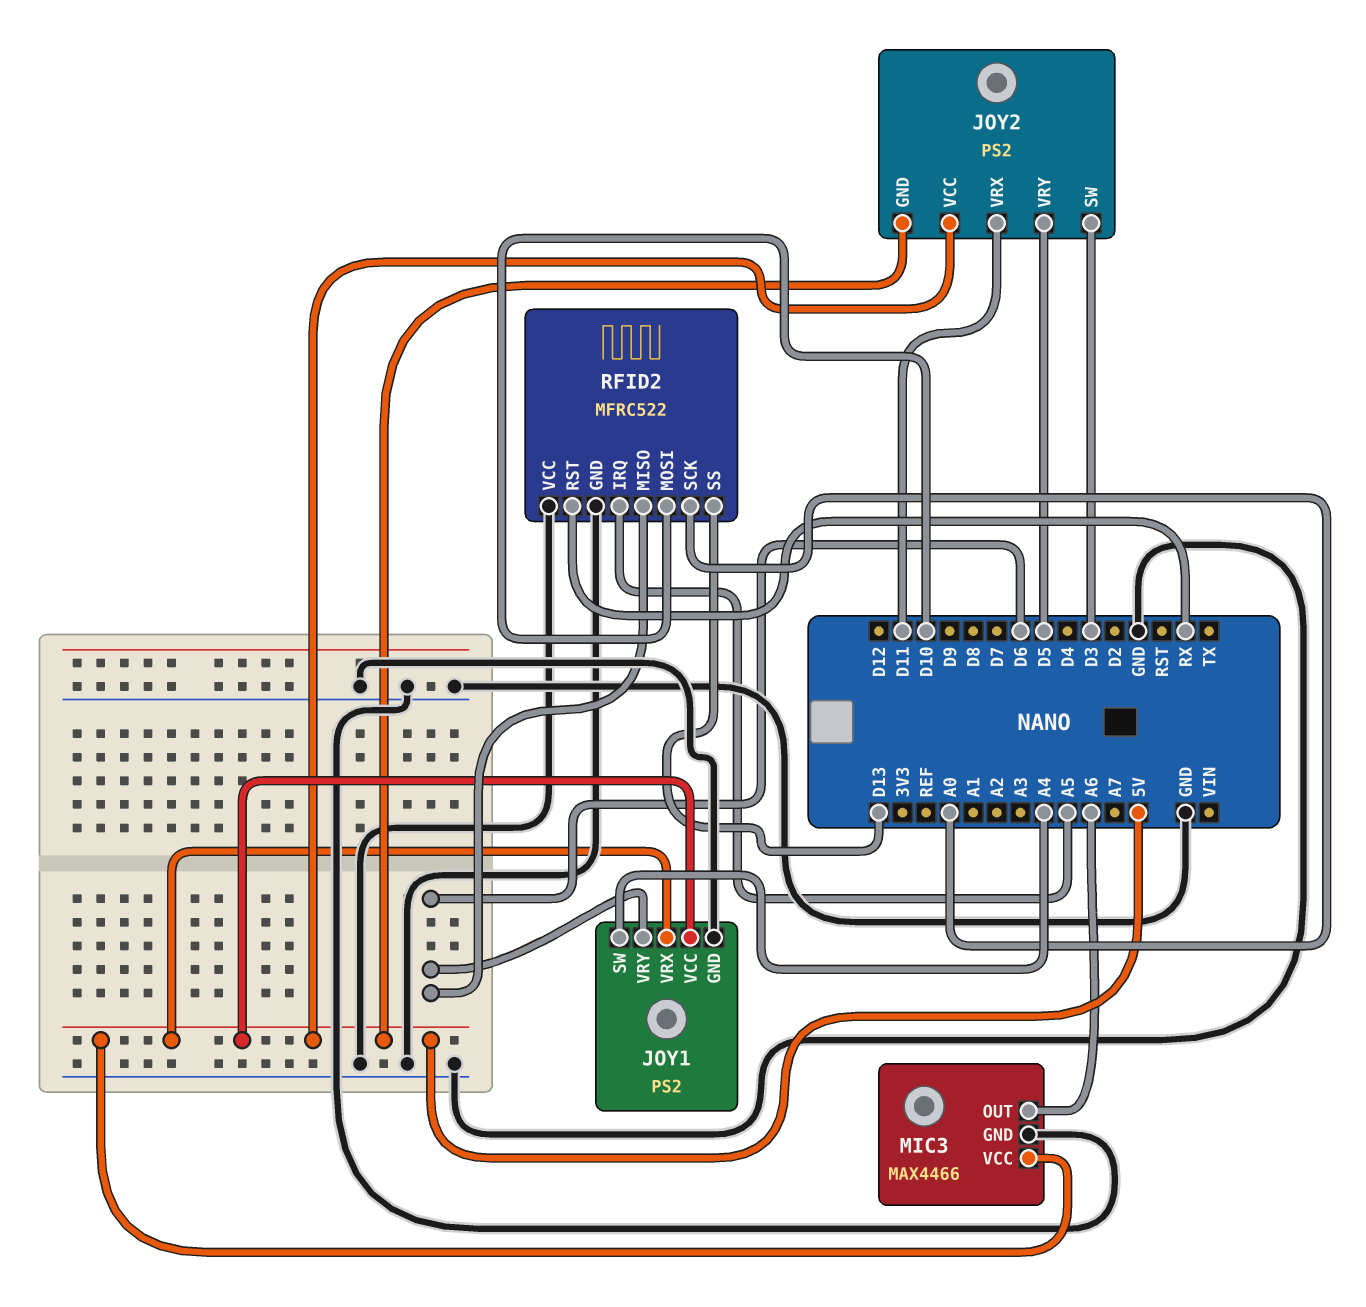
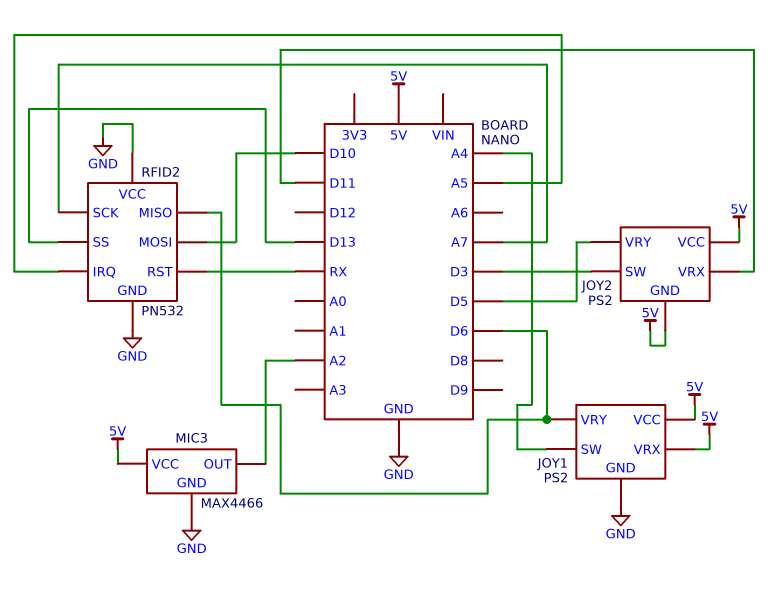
MIC3 pin OUT: A6 -> A2
RFID2: MFRC522 -> PN532
RFID2 pin SCK: A0 -> A7

